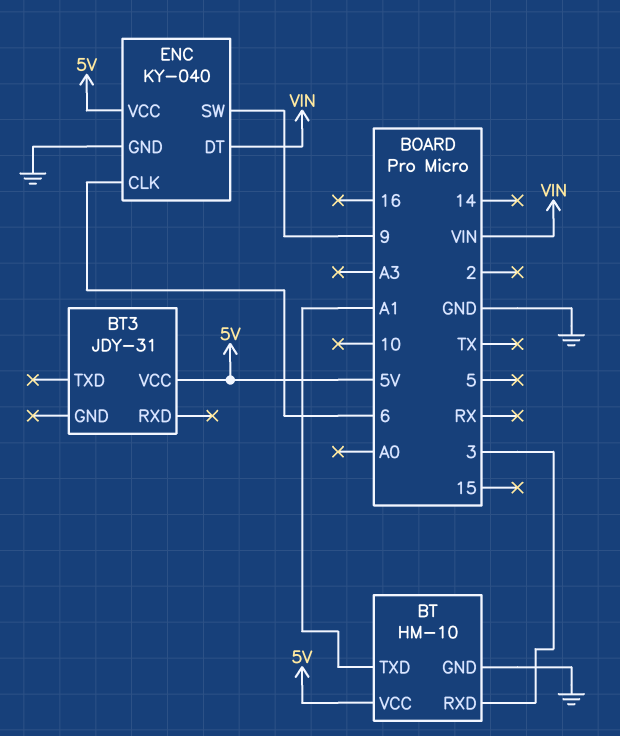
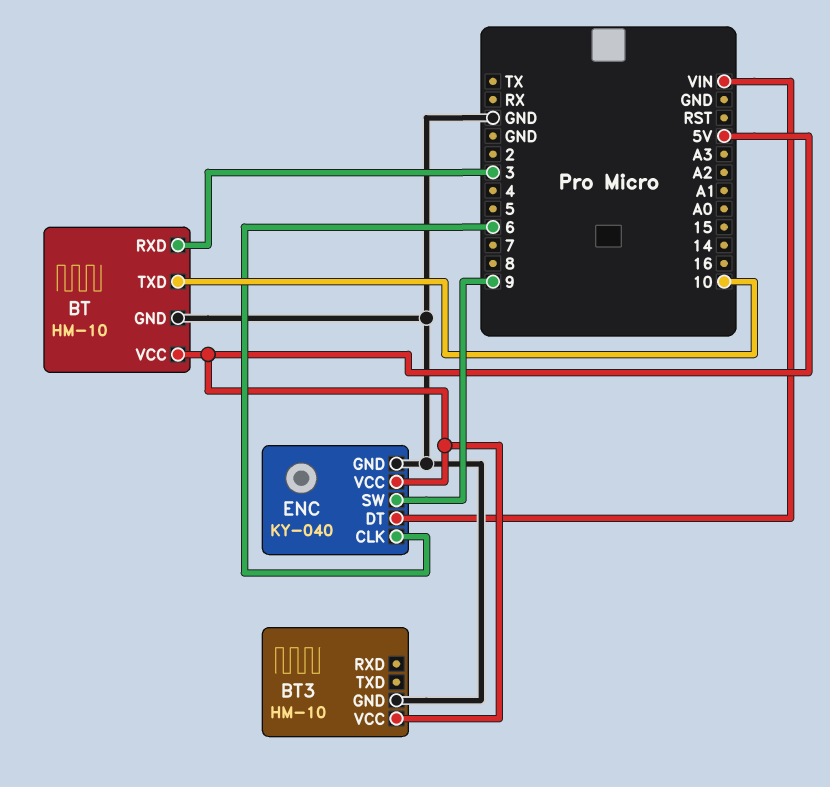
BT pin TXD: A1 -> 10
BT3: JDY-31 -> HM-10
BT3 pin GND: none -> GND

